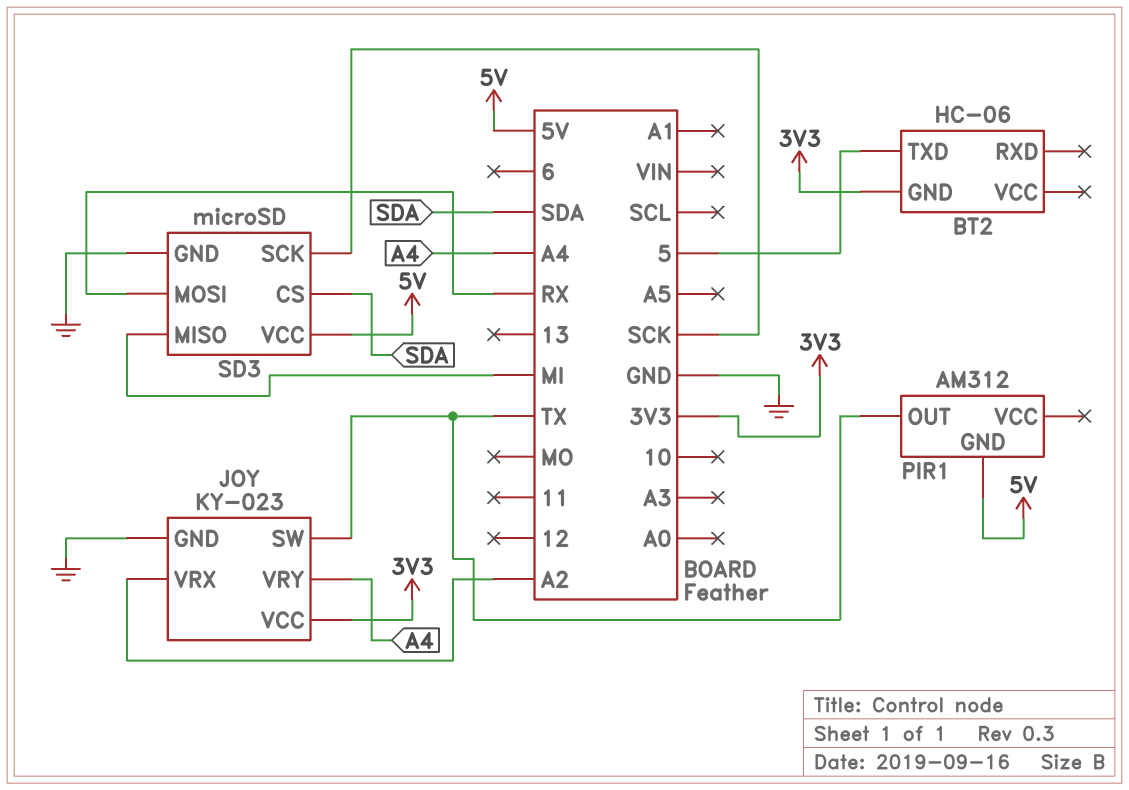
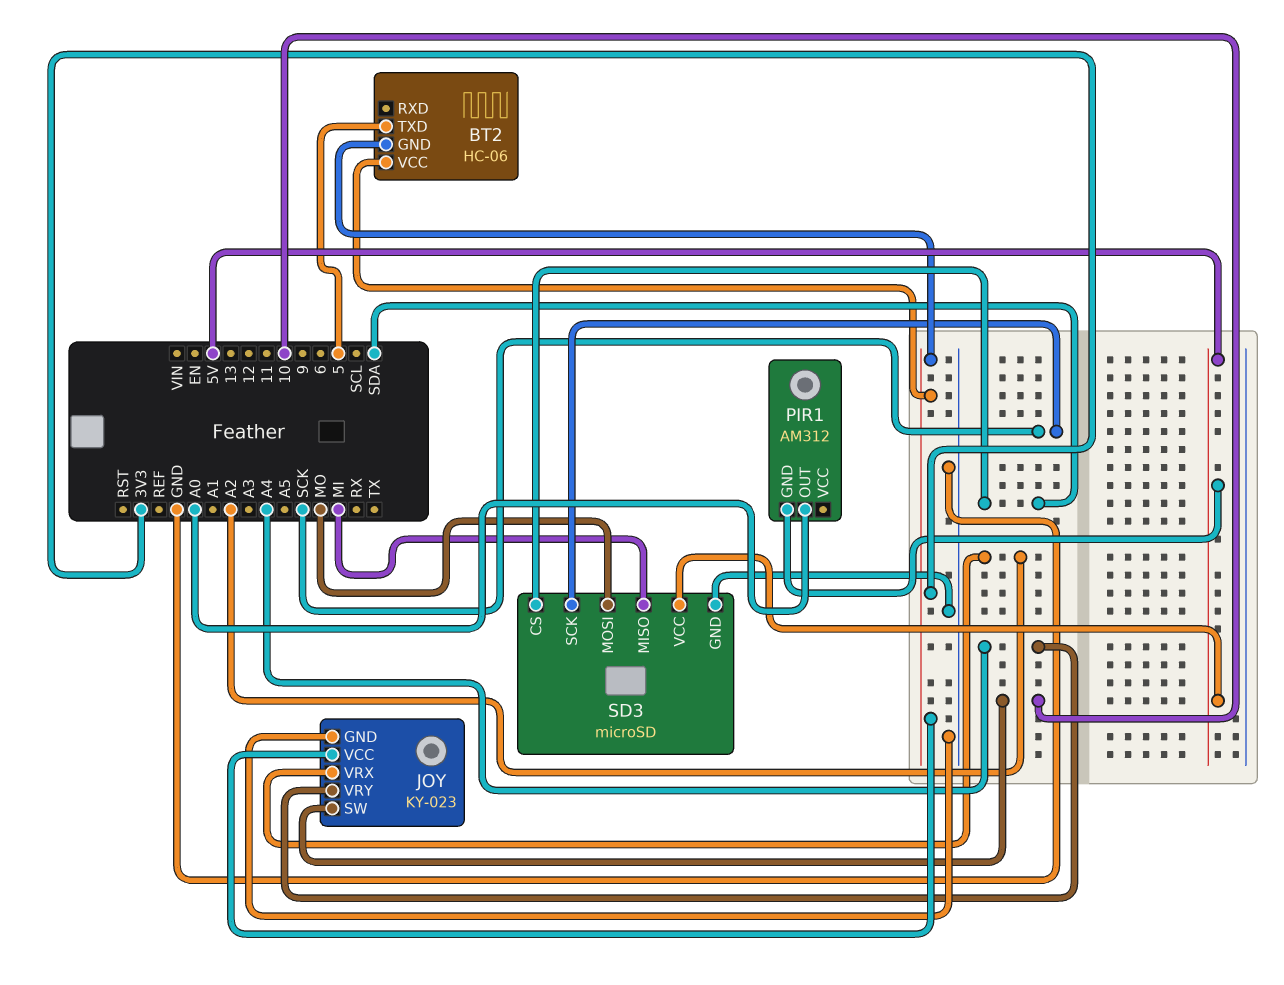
BT2 pin VCC: none -> 3V3
JOY pin SW: TX -> 10
PIR1 pin OUT: TX -> A0
SD3 pin MOSI: RX -> MO

